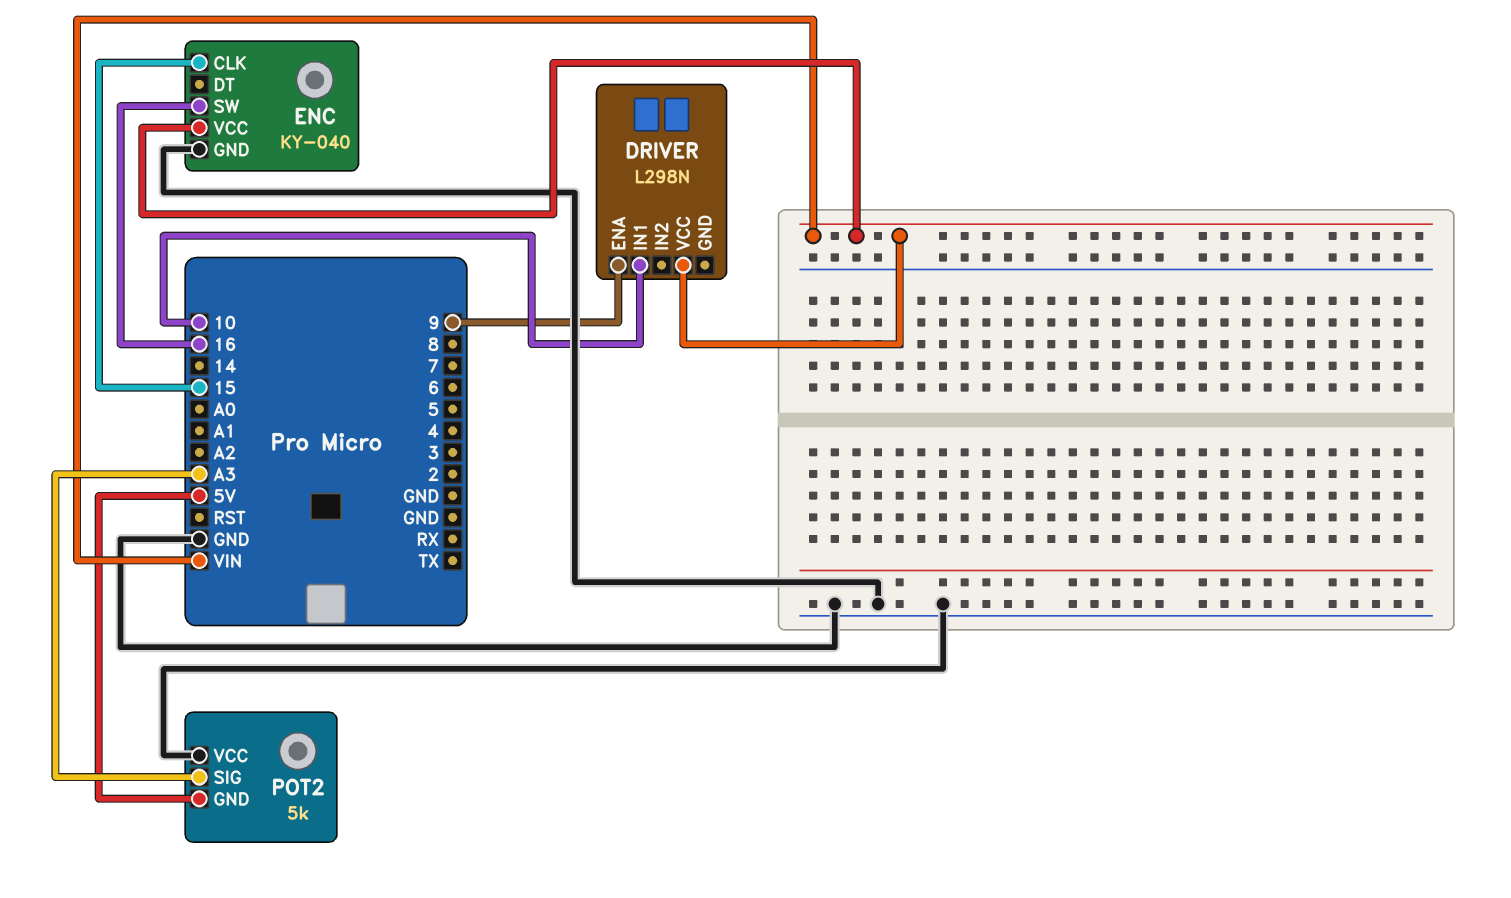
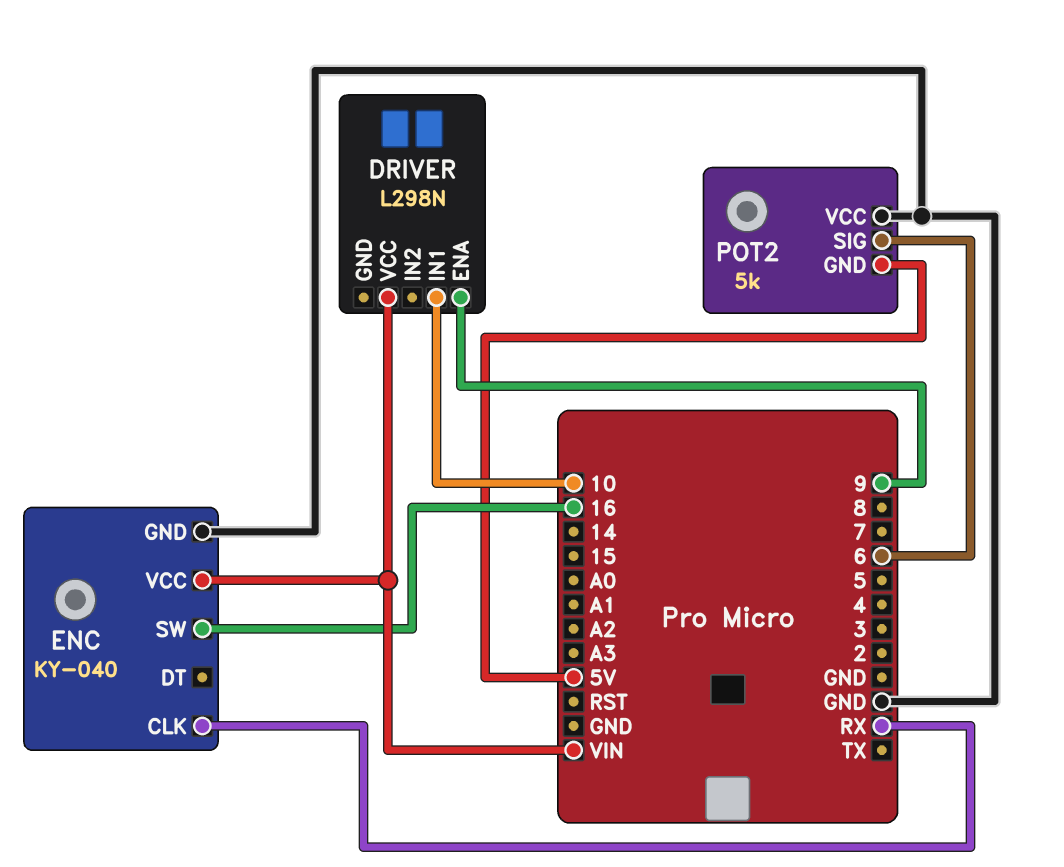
ENC pin CLK: 15 -> RX
POT2 pin SIG: A3 -> 6

